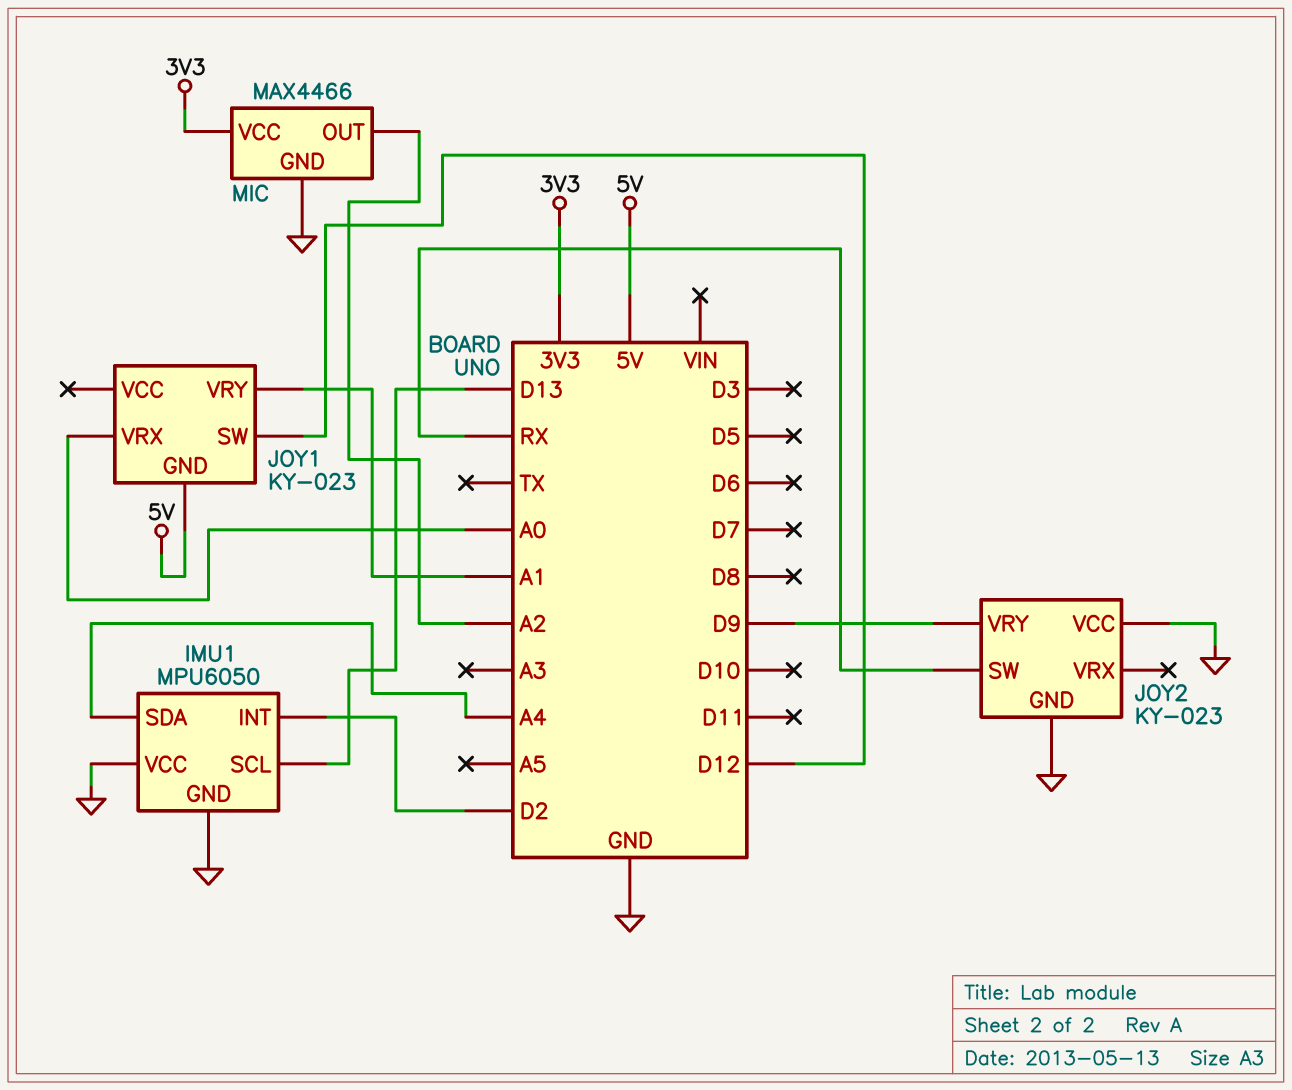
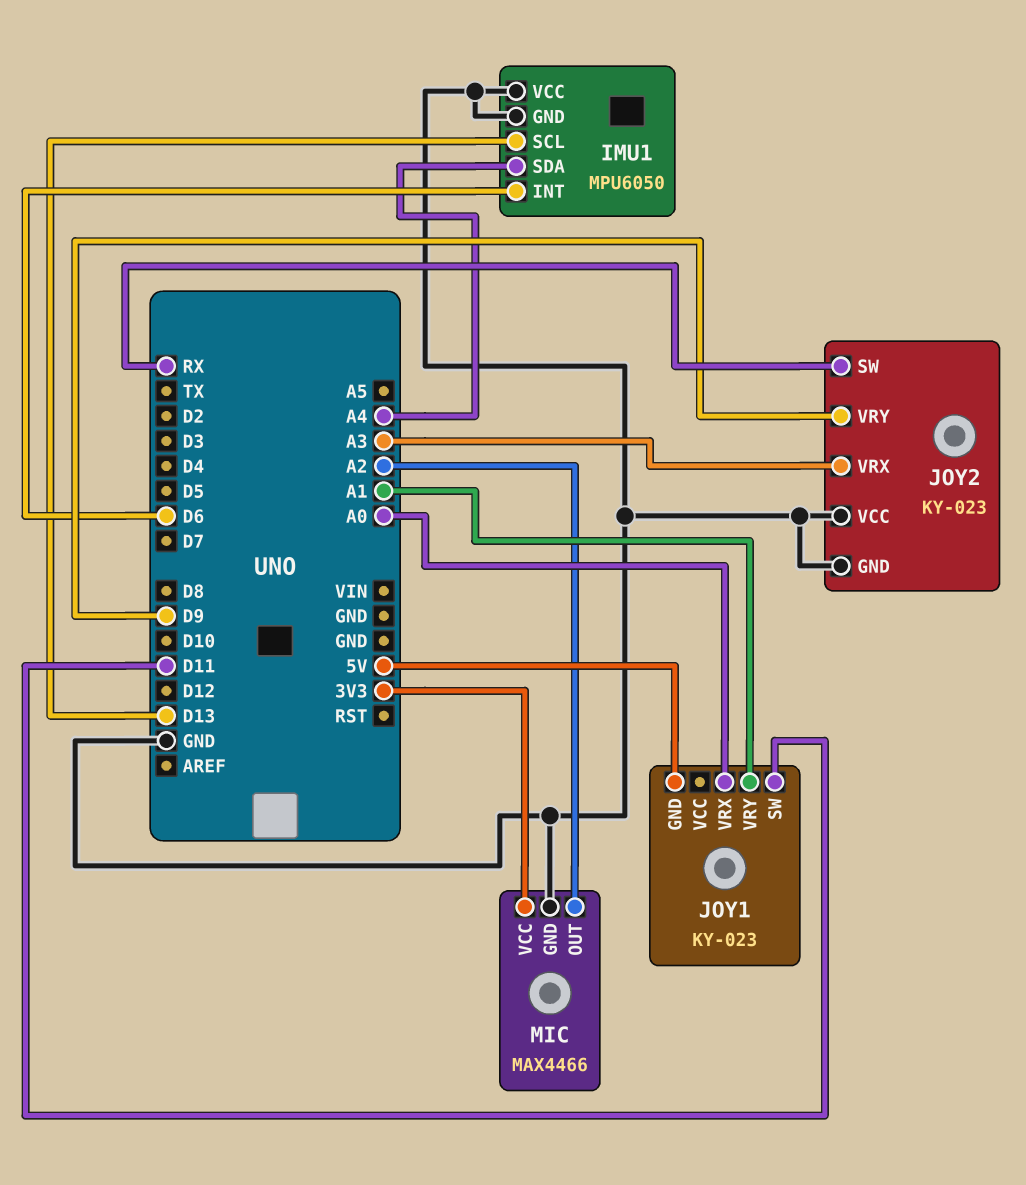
IMU1 pin INT: D2 -> D6
JOY1 pin SW: D12 -> D11
JOY2 pin VRX: none -> A3

